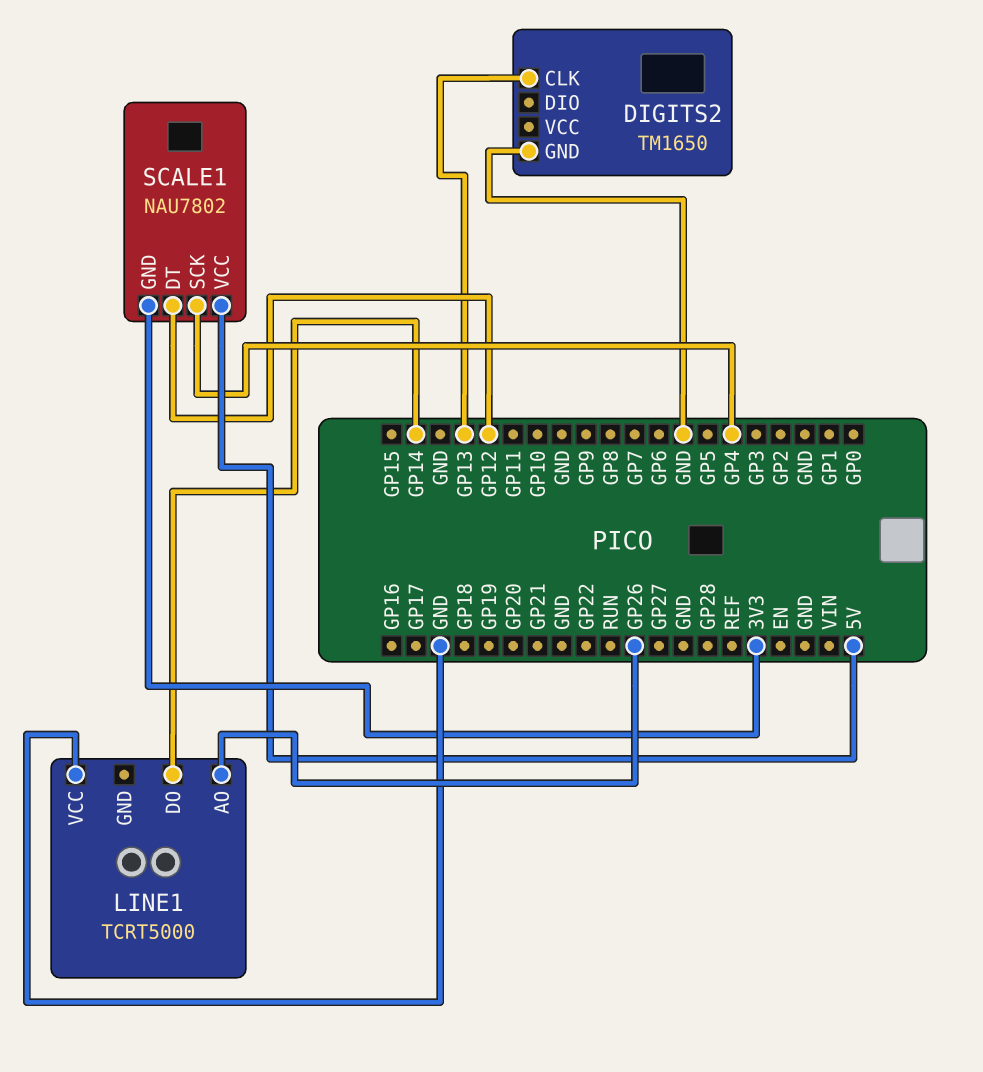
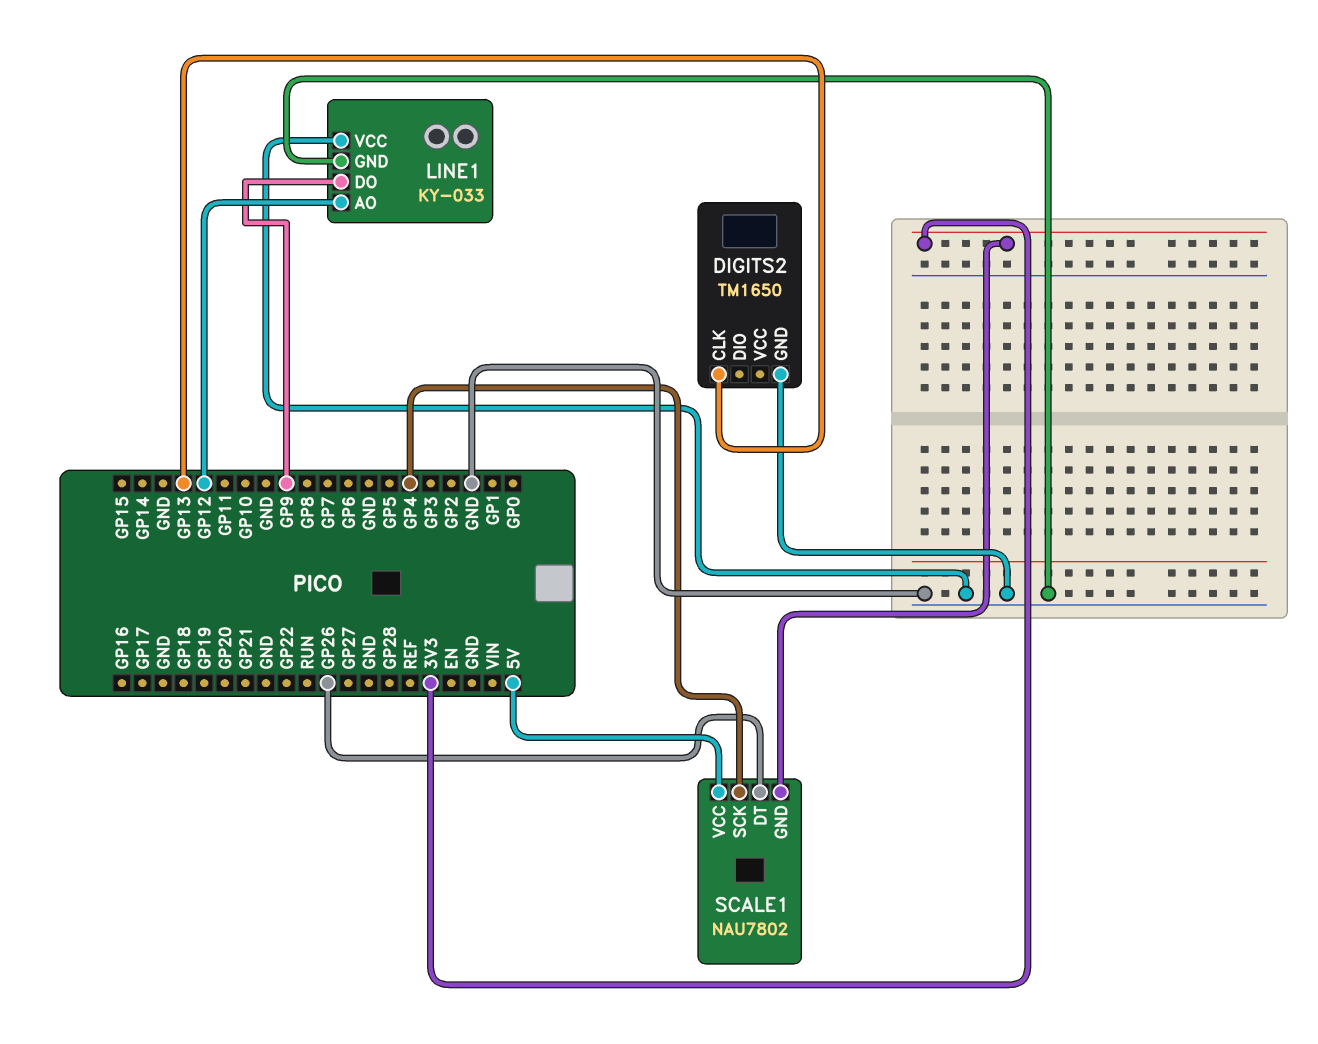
LINE1: TCRT5000 -> KY-033
LINE1 pin AO: GP26 -> GP12
LINE1 pin DO: GP14 -> GP9
LINE1 pin GND: none -> GND
SCALE1 pin DT: GP12 -> GP26

